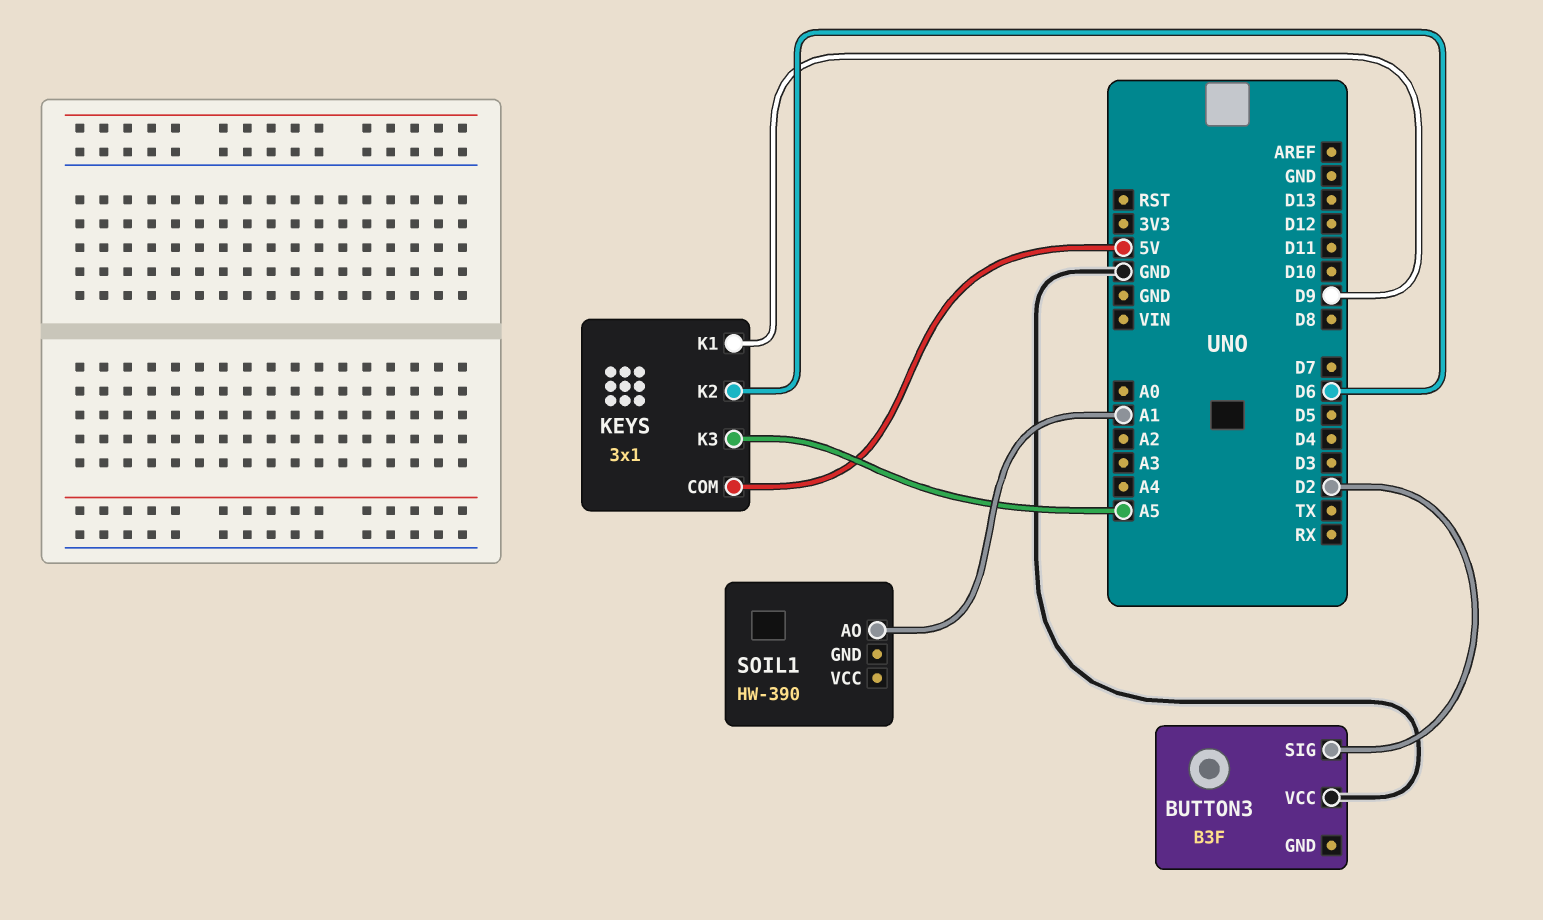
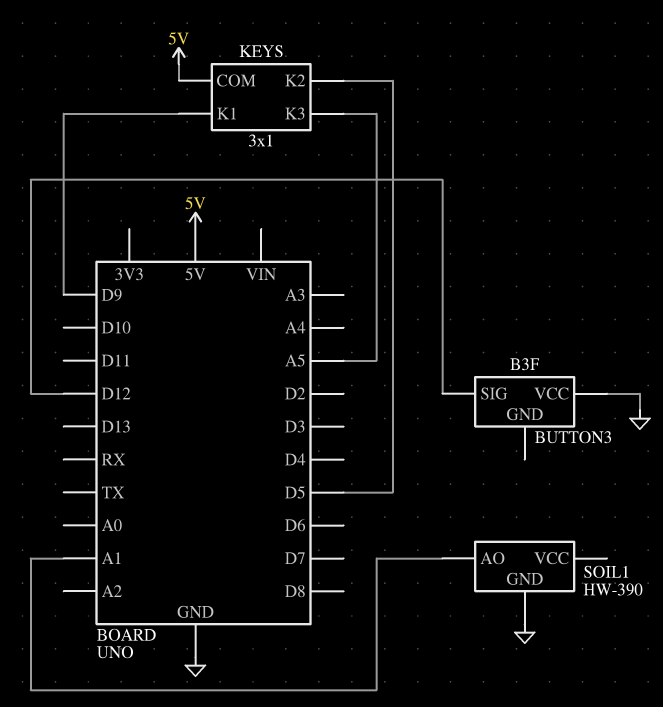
BUTTON3 pin SIG: D2 -> D12
KEYS pin K2: D6 -> D5
SOIL1 pin GND: none -> GND

